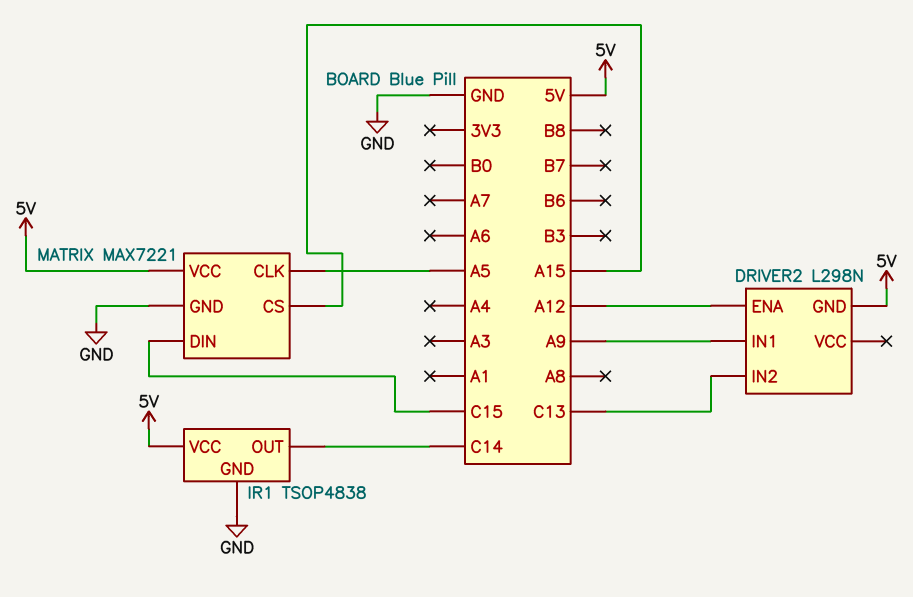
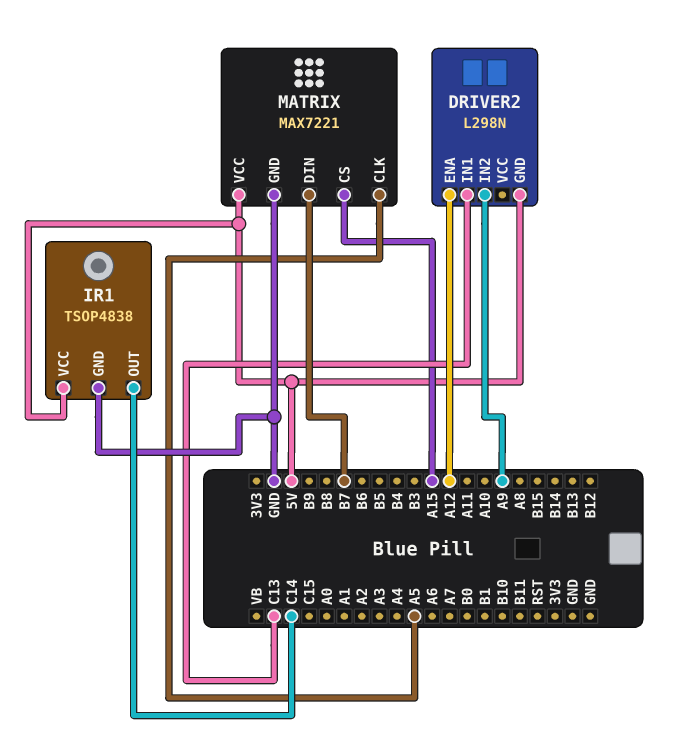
DRIVER2 pin IN1: A9 -> C13
DRIVER2 pin IN2: C13 -> A9
MATRIX pin DIN: C15 -> B7

